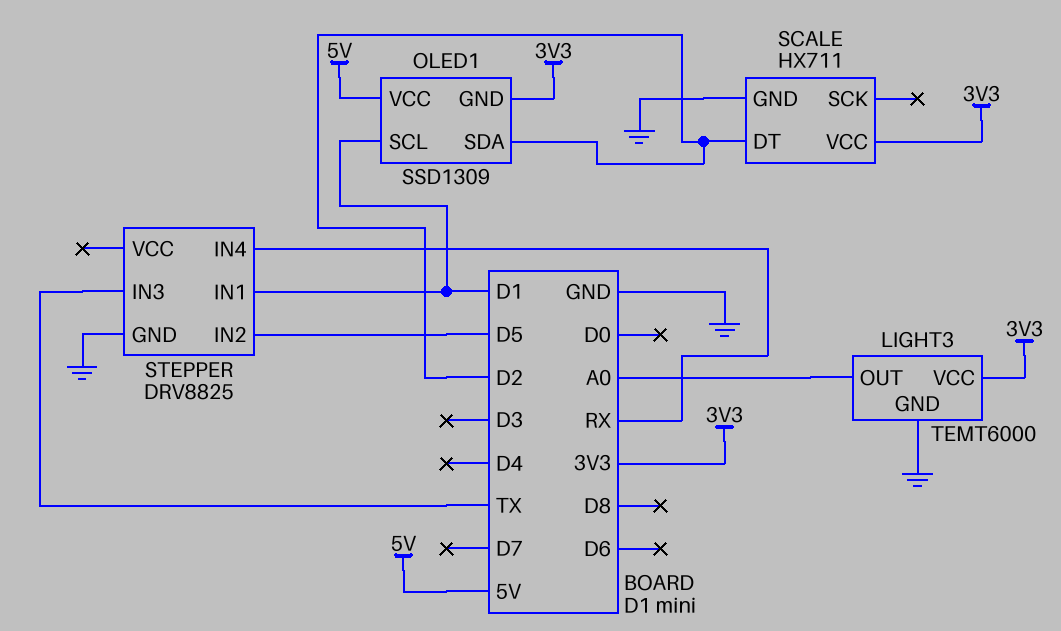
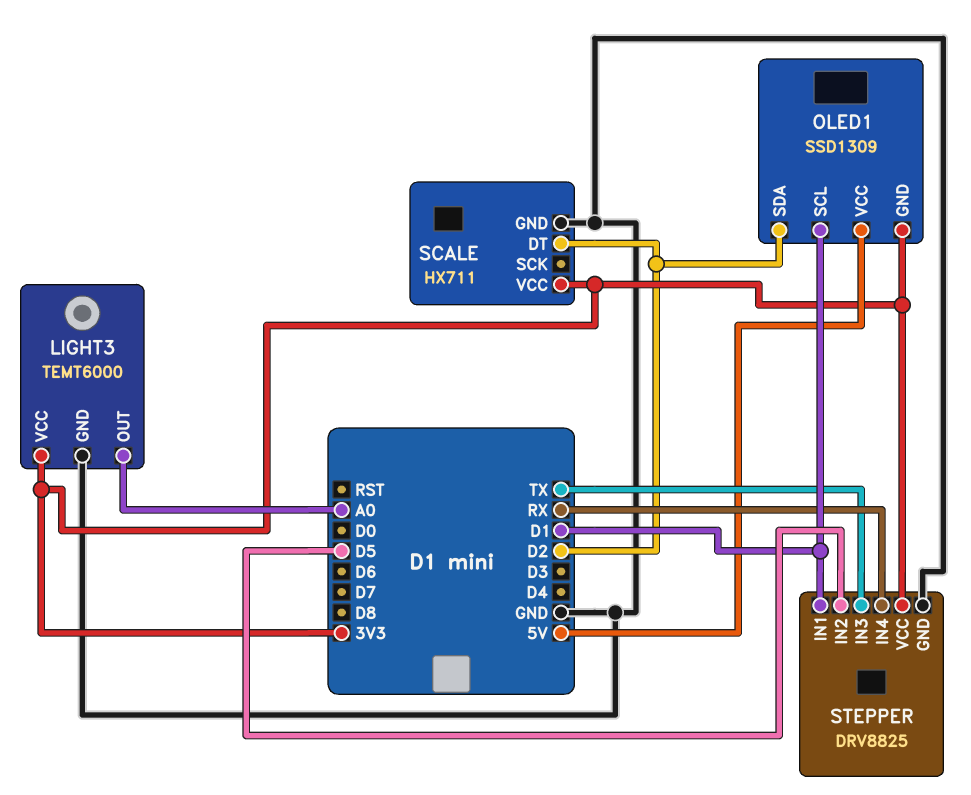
STEPPER pin VCC: none -> 3V3

